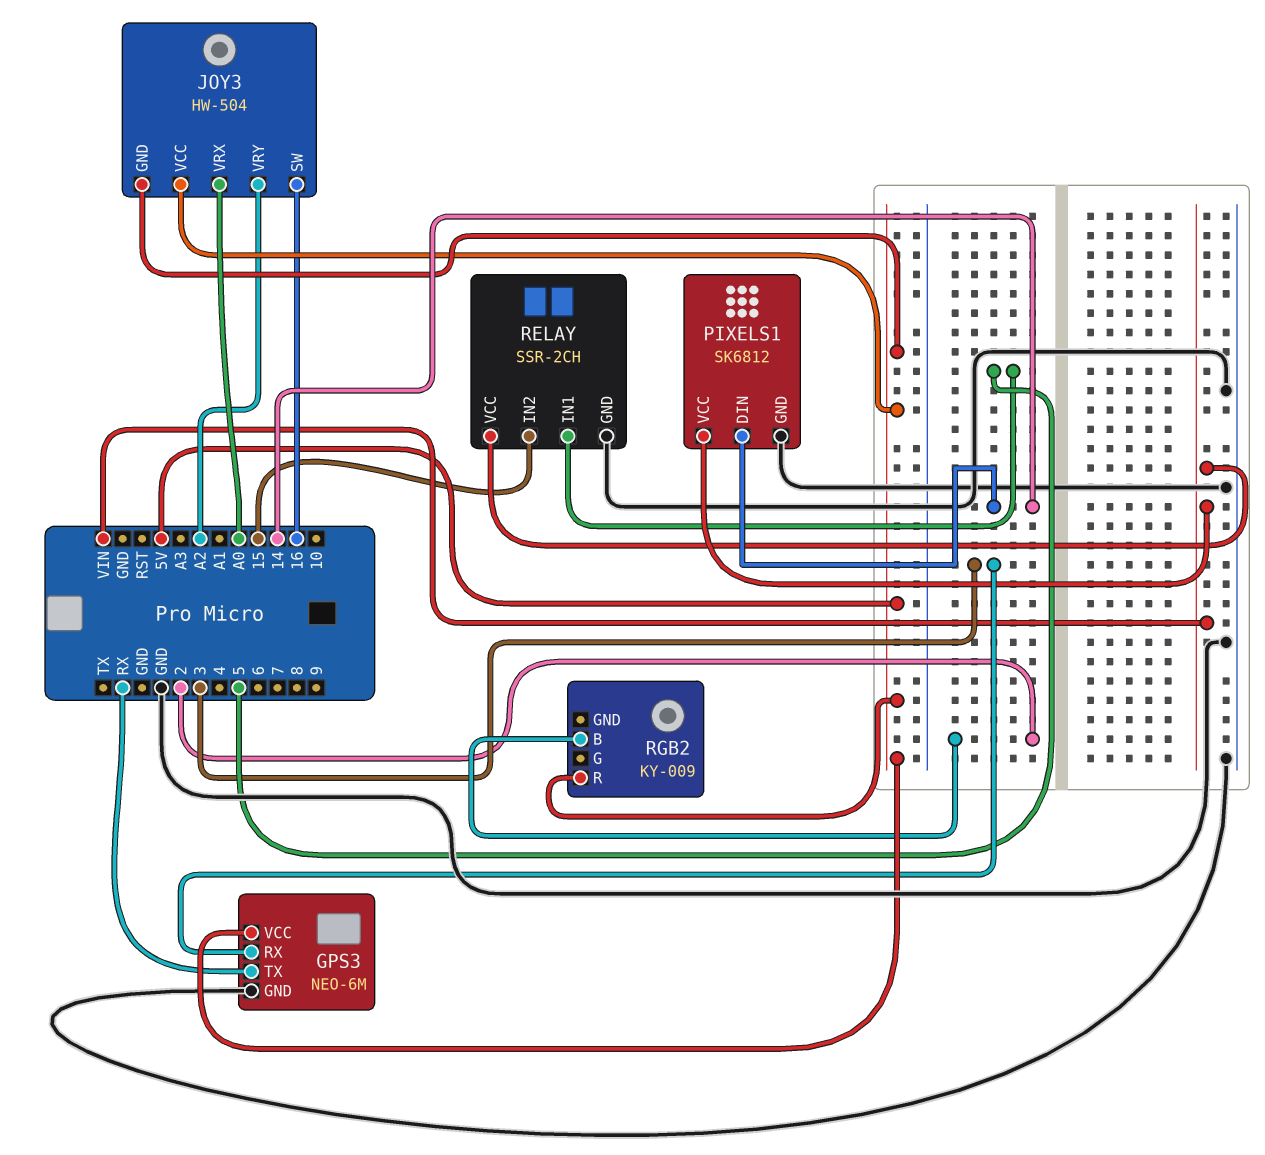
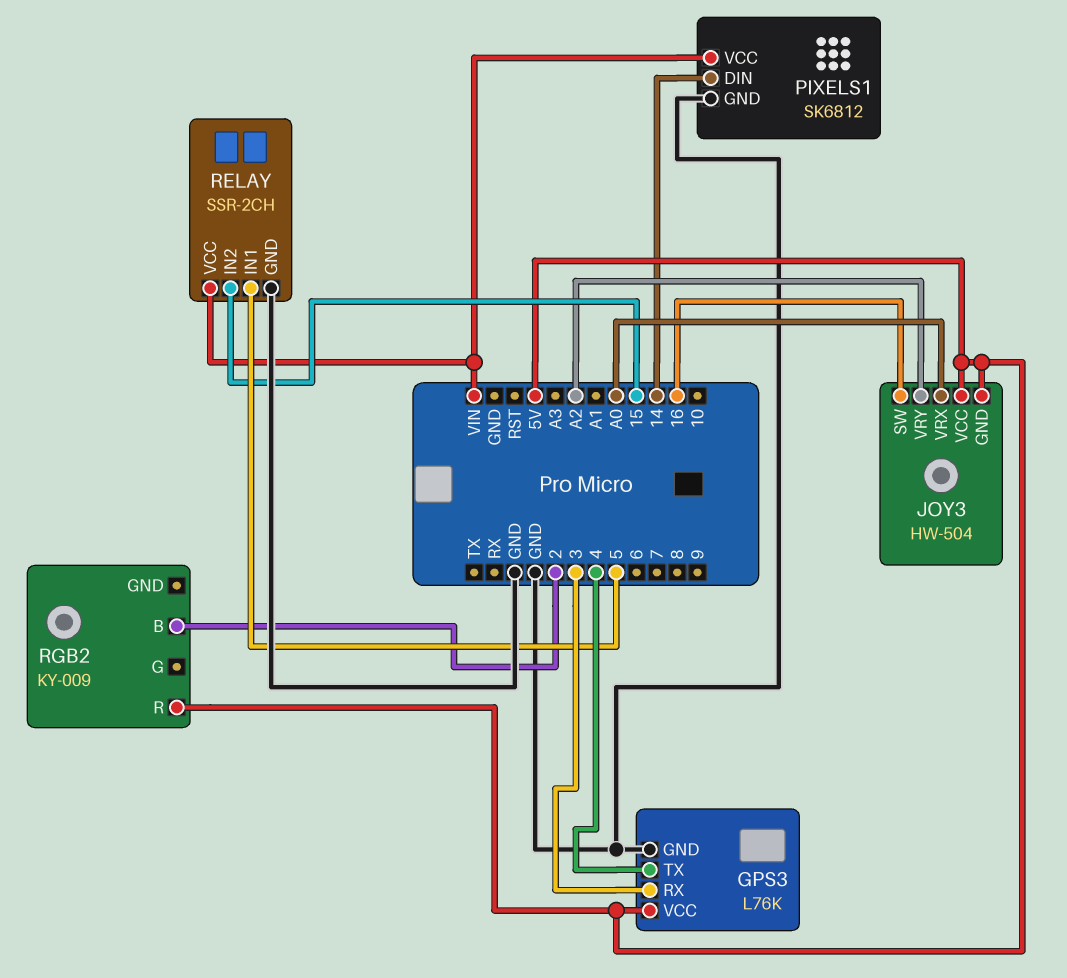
GPS3: NEO-6M -> L76K
GPS3 pin TX: RX -> 4

